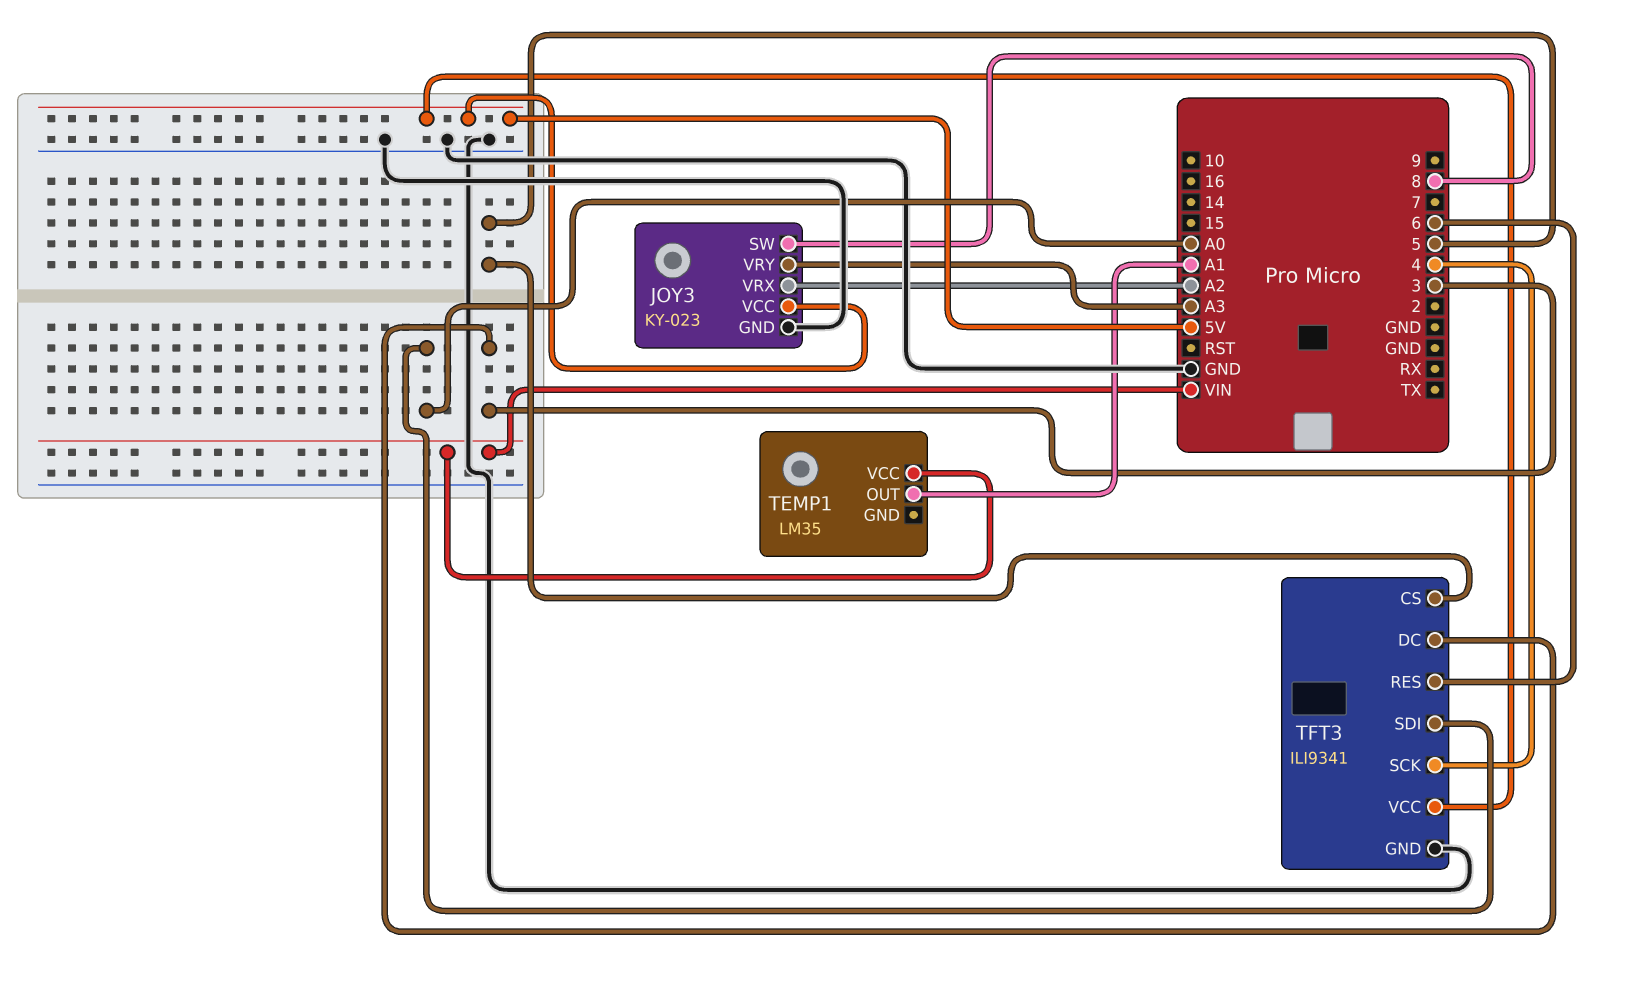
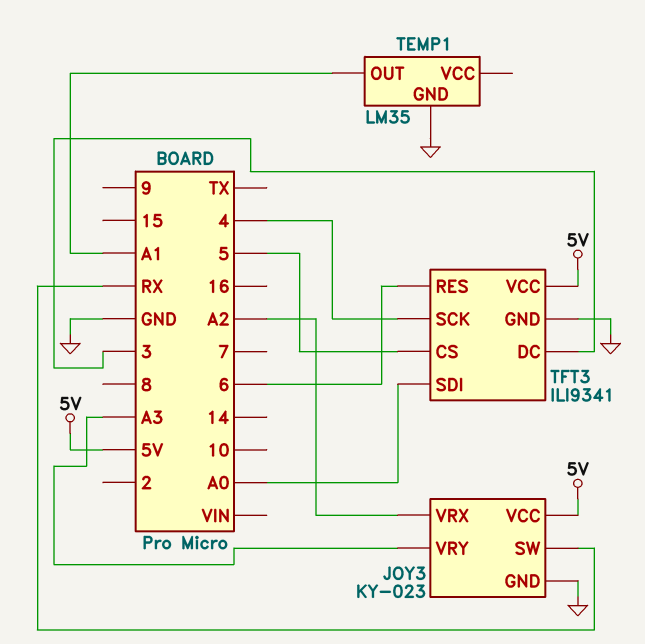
JOY3 pin SW: 8 -> RX
TEMP1 pin GND: none -> GND
TEMP1 pin VCC: VIN -> none

